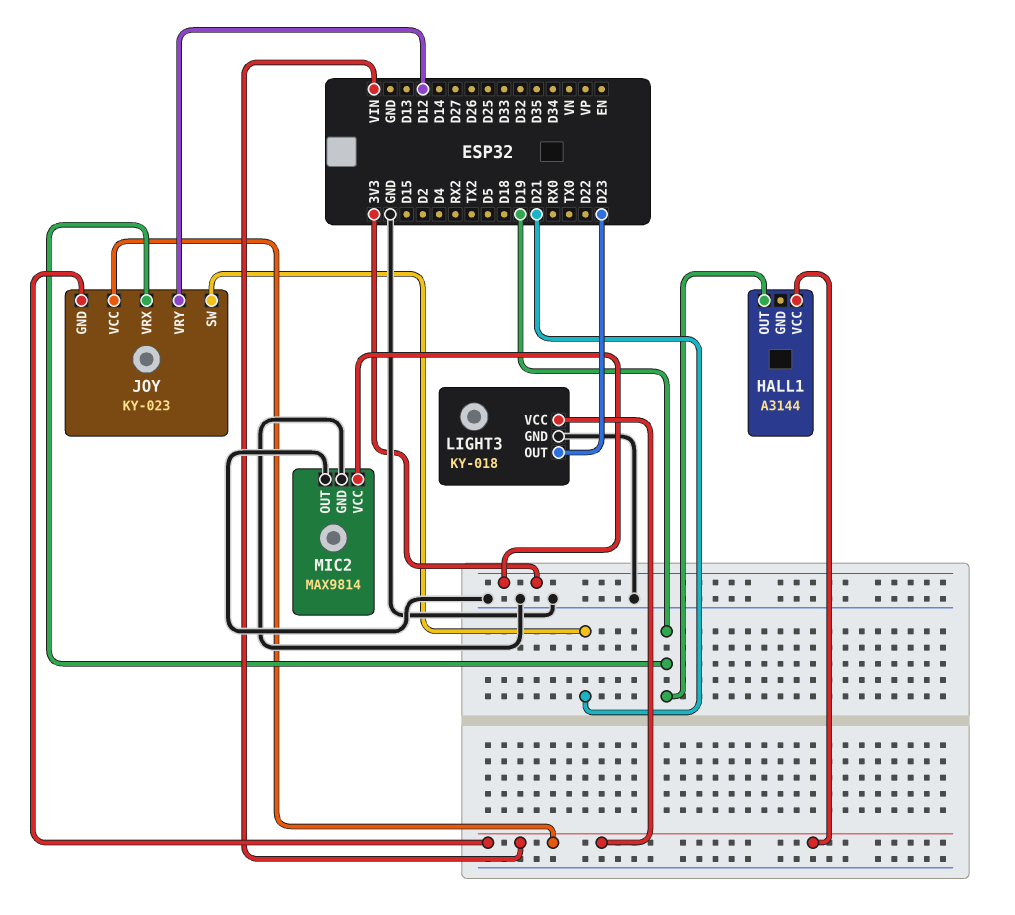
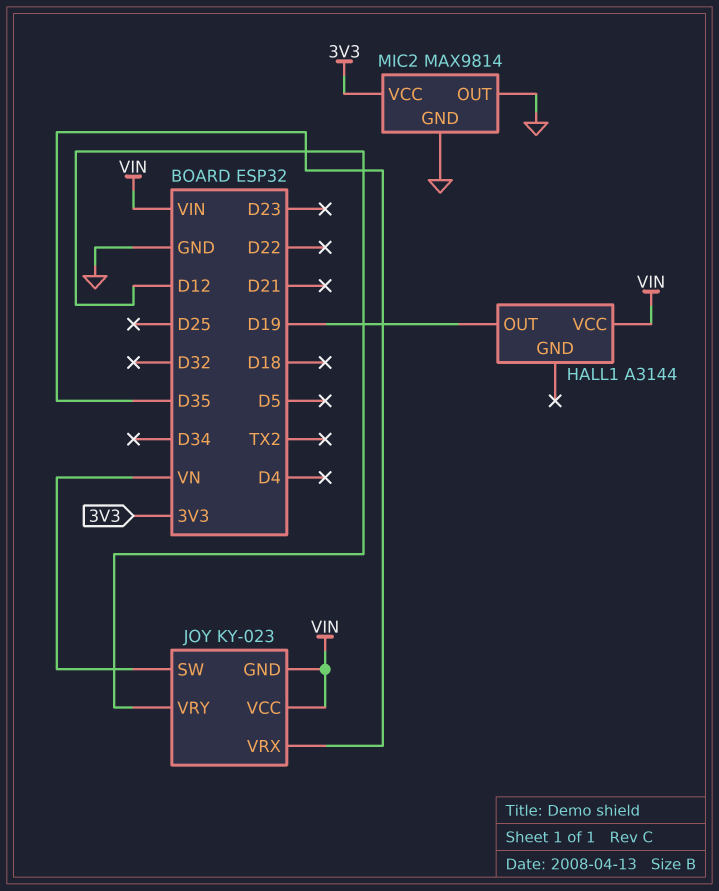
JOY pin SW: D21 -> VN
JOY pin VRX: D19 -> D35
LIGHT3: KY-018 -> none
LIGHT3 pin GND: GND -> none
LIGHT3 pin OUT: D23 -> none
LIGHT3 pin VCC: VIN -> none

